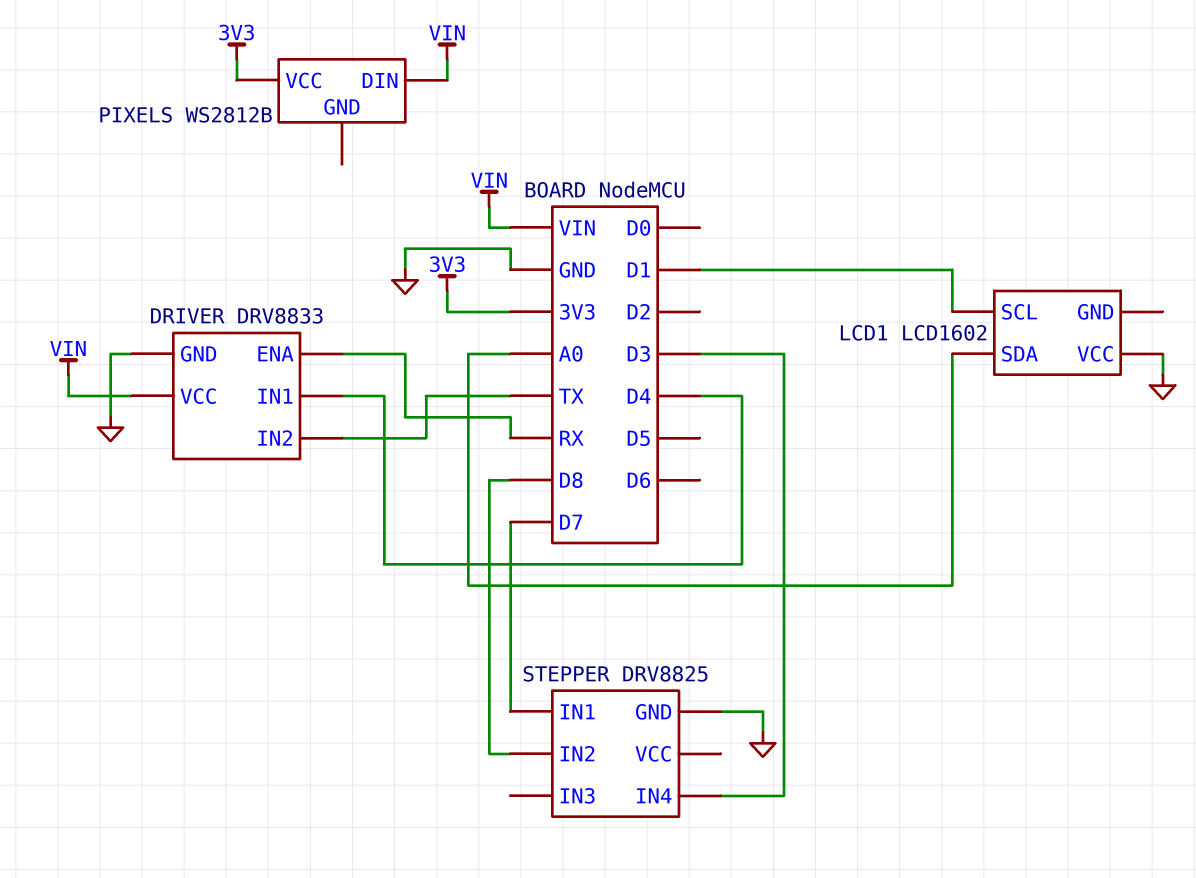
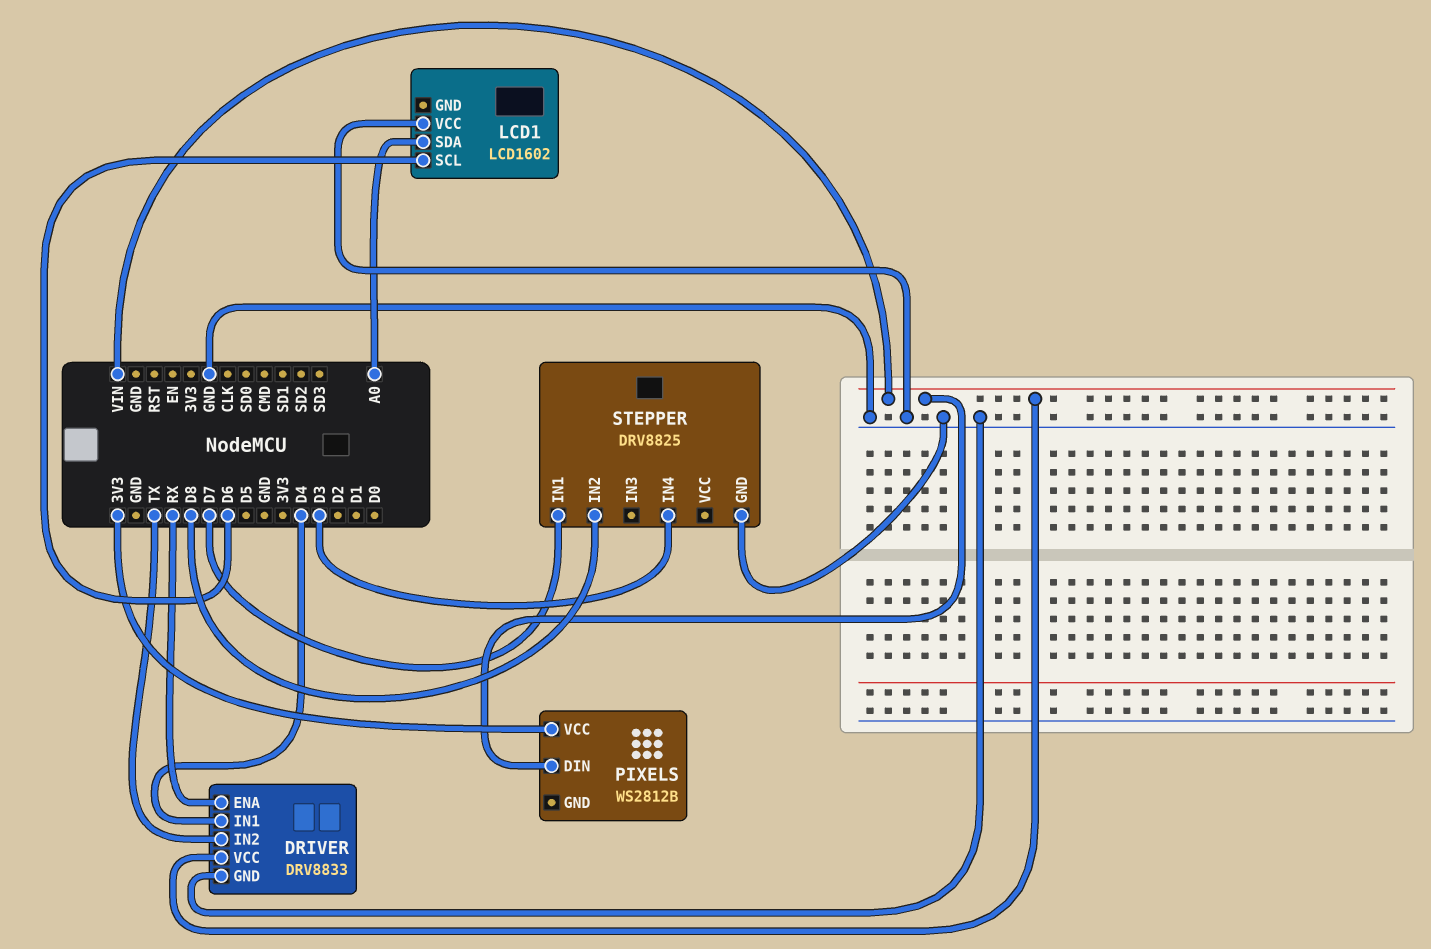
LCD1 pin SCL: D1 -> D6

